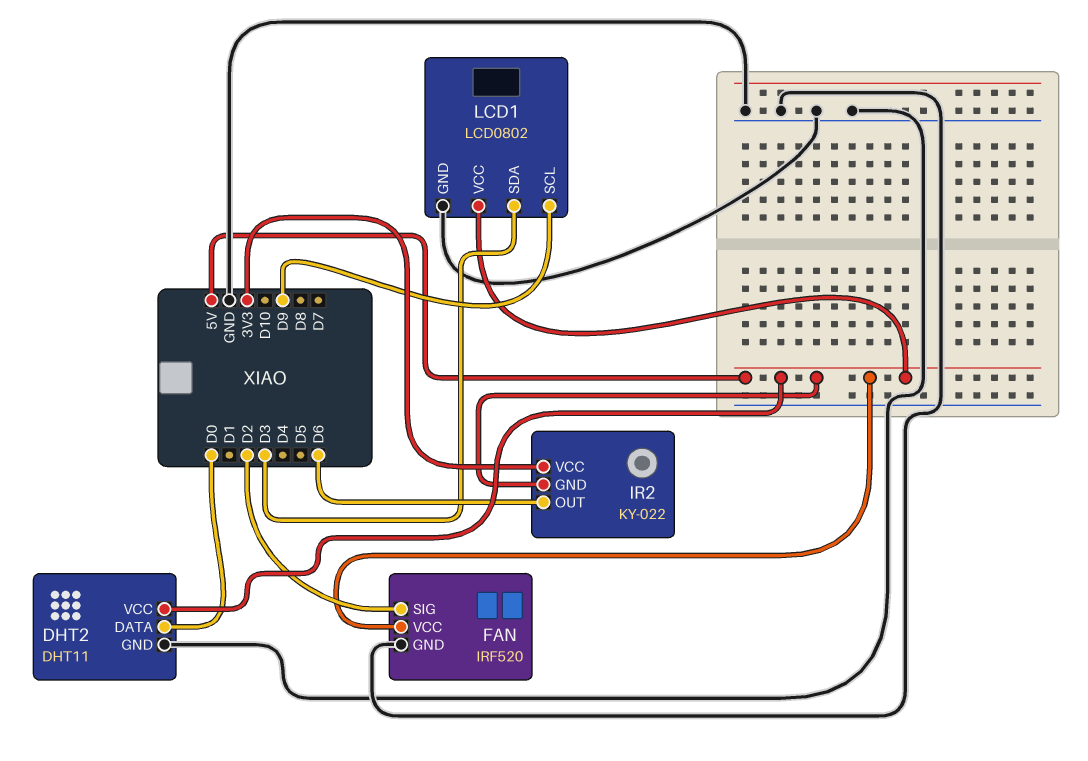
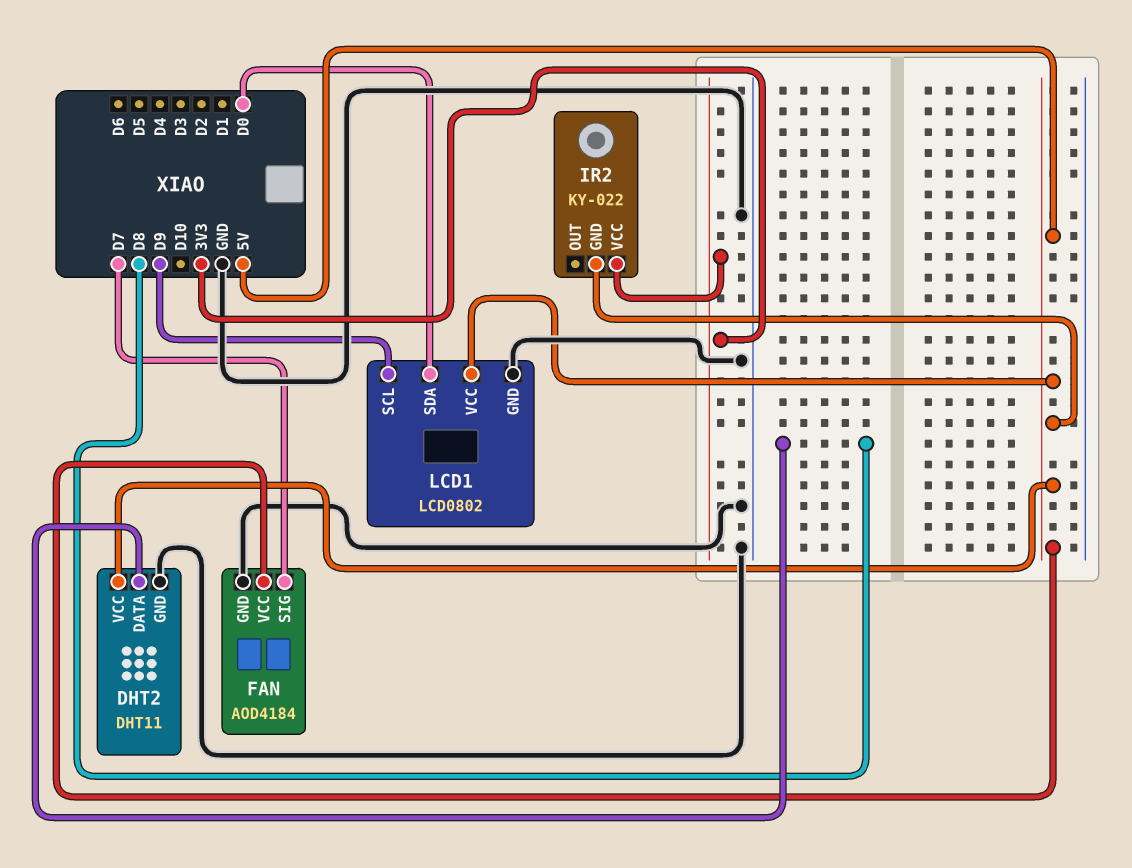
DHT2 pin DATA: D0 -> D8
FAN: IRF520 -> AOD4184
FAN pin SIG: D2 -> D7
IR2 pin OUT: D6 -> none
LCD1 pin SDA: D3 -> D0

